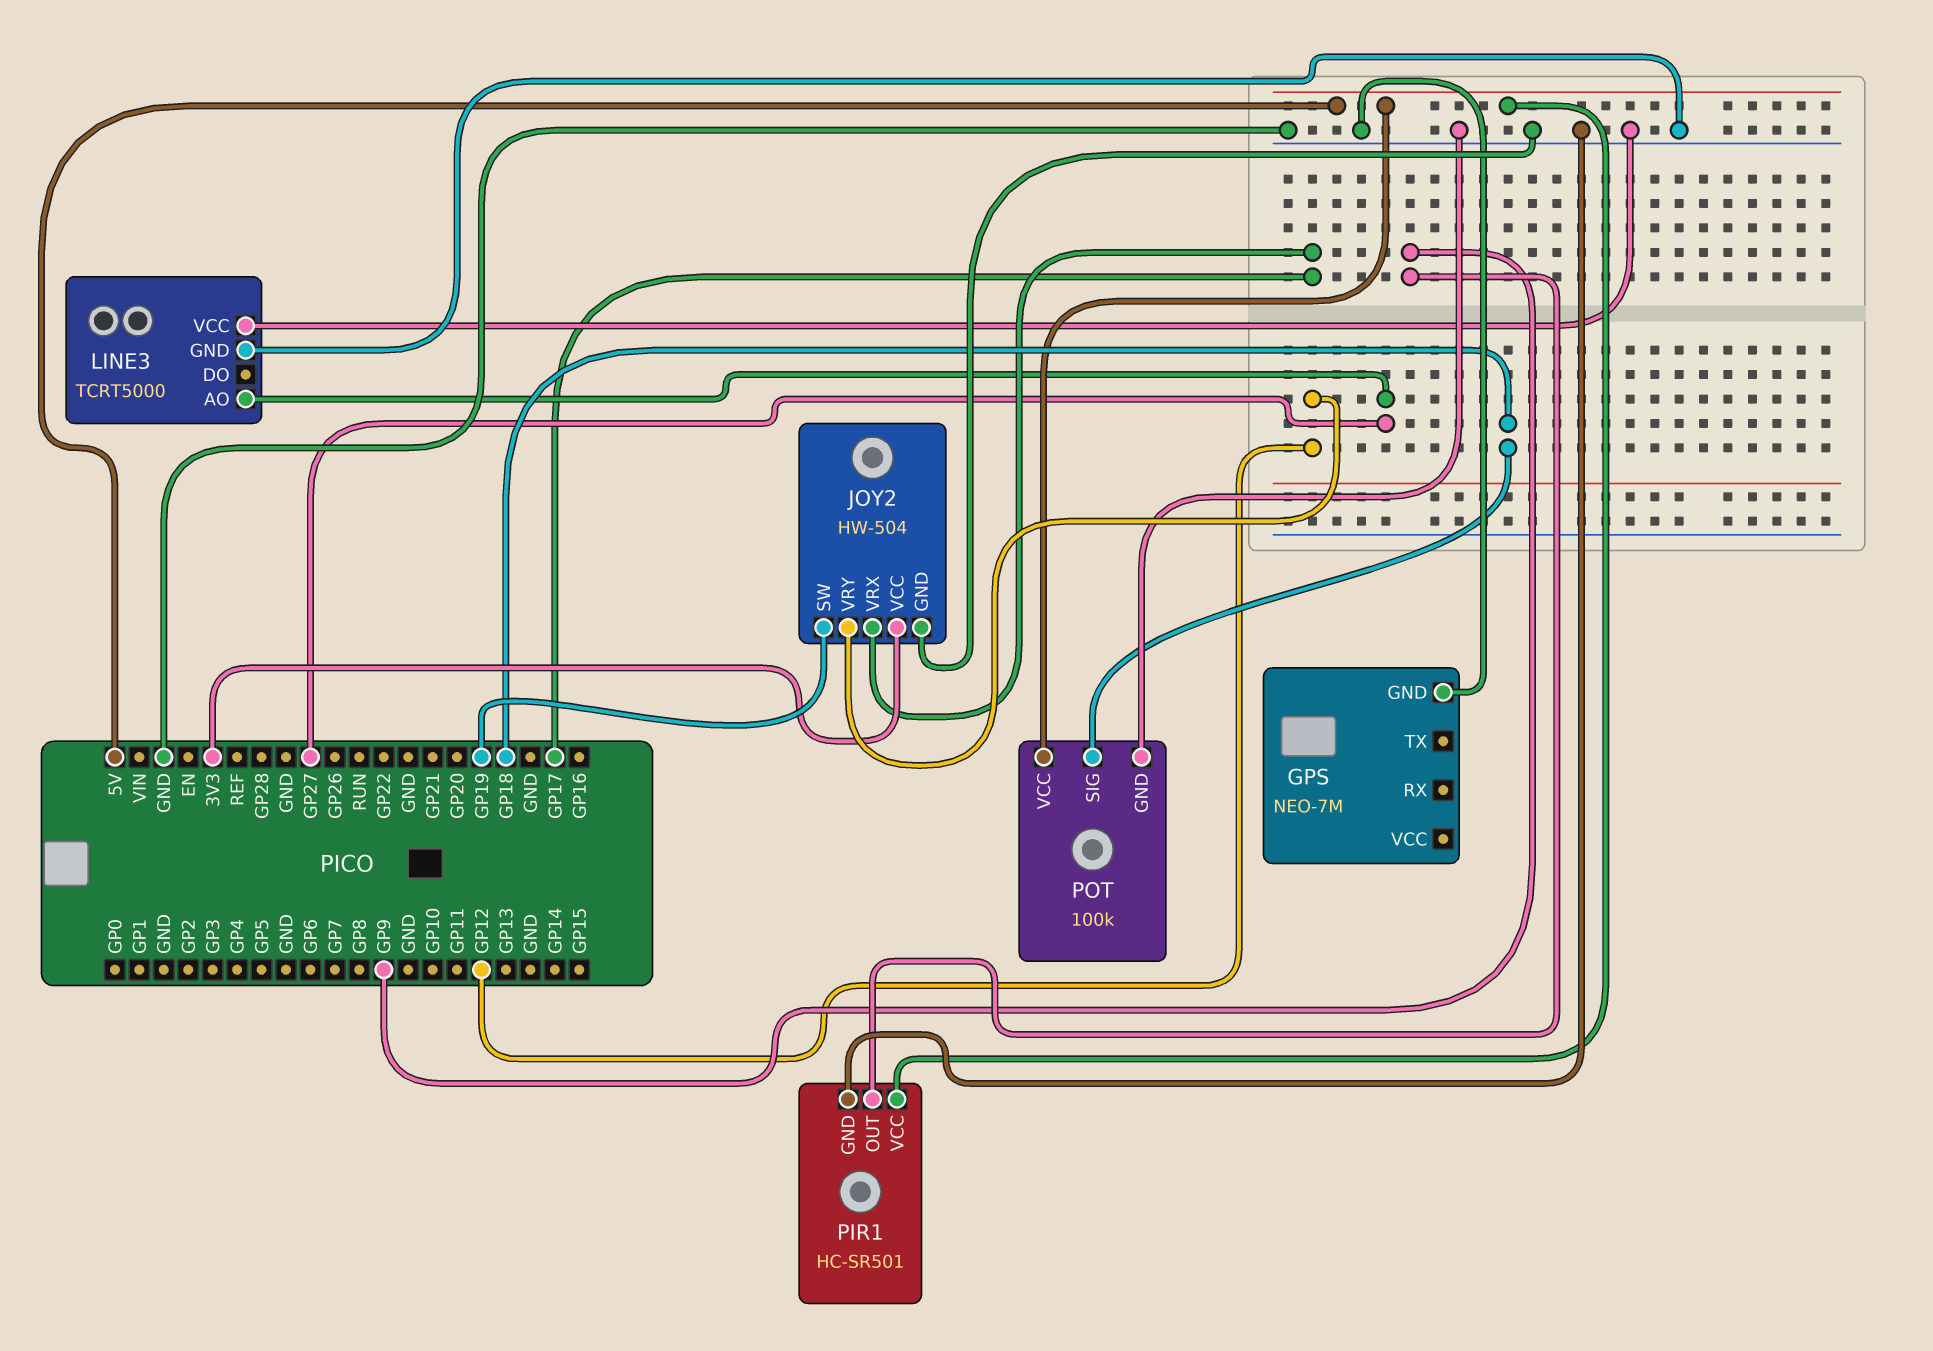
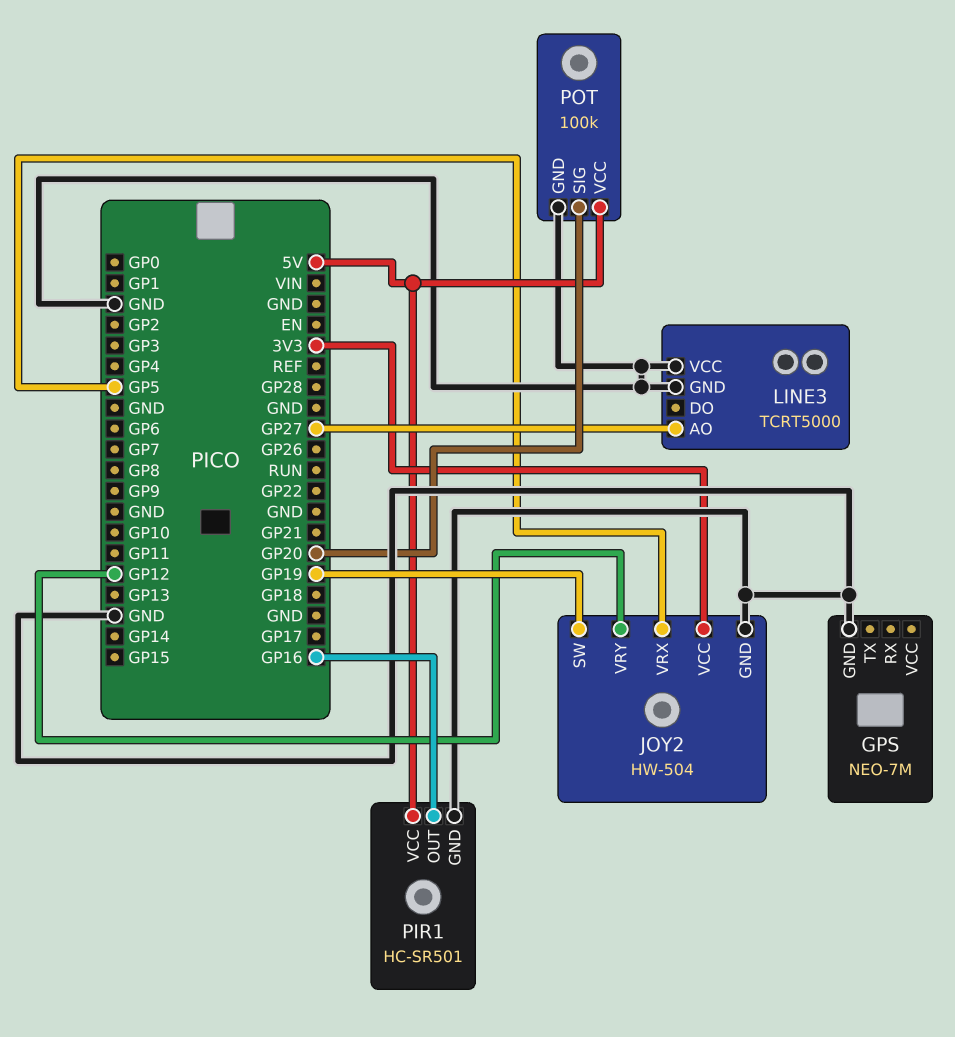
JOY2 pin VRX: GP17 -> GP5
PIR1 pin OUT: GP9 -> GP16
POT pin SIG: GP18 -> GP20

